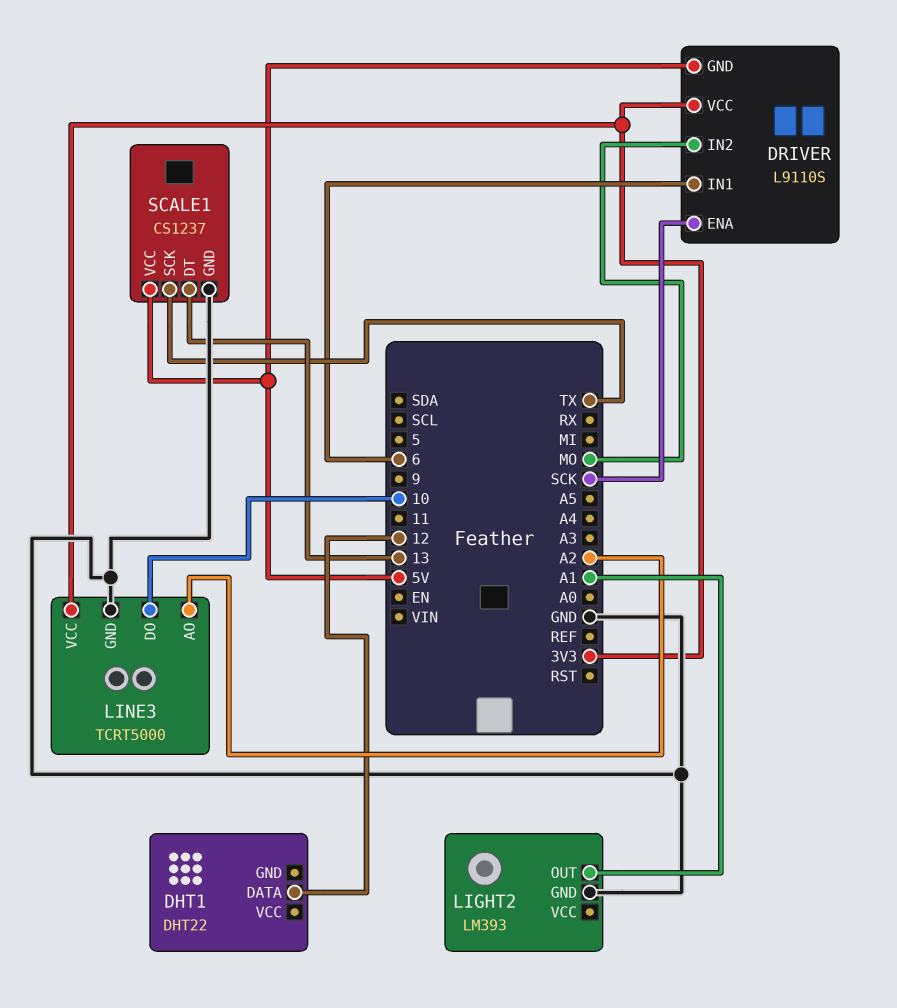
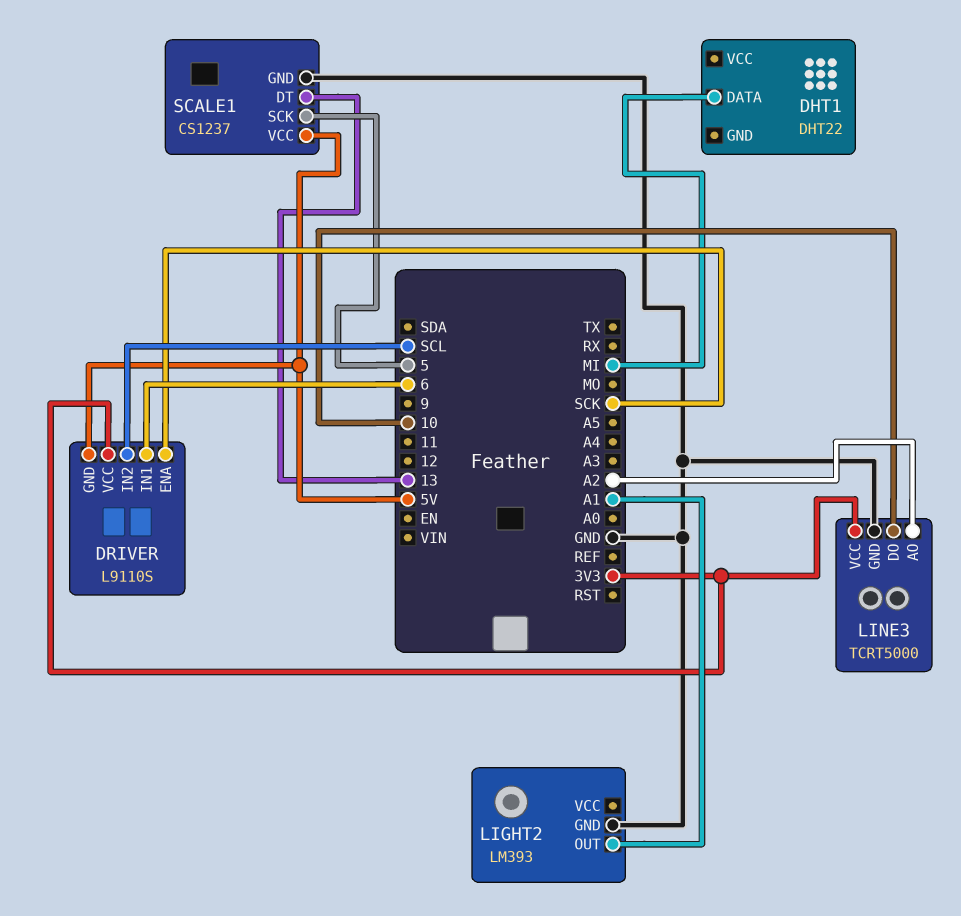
DHT1 pin DATA: 12 -> MI
DRIVER pin IN2: MO -> SCL
SCALE1 pin SCK: TX -> 5

